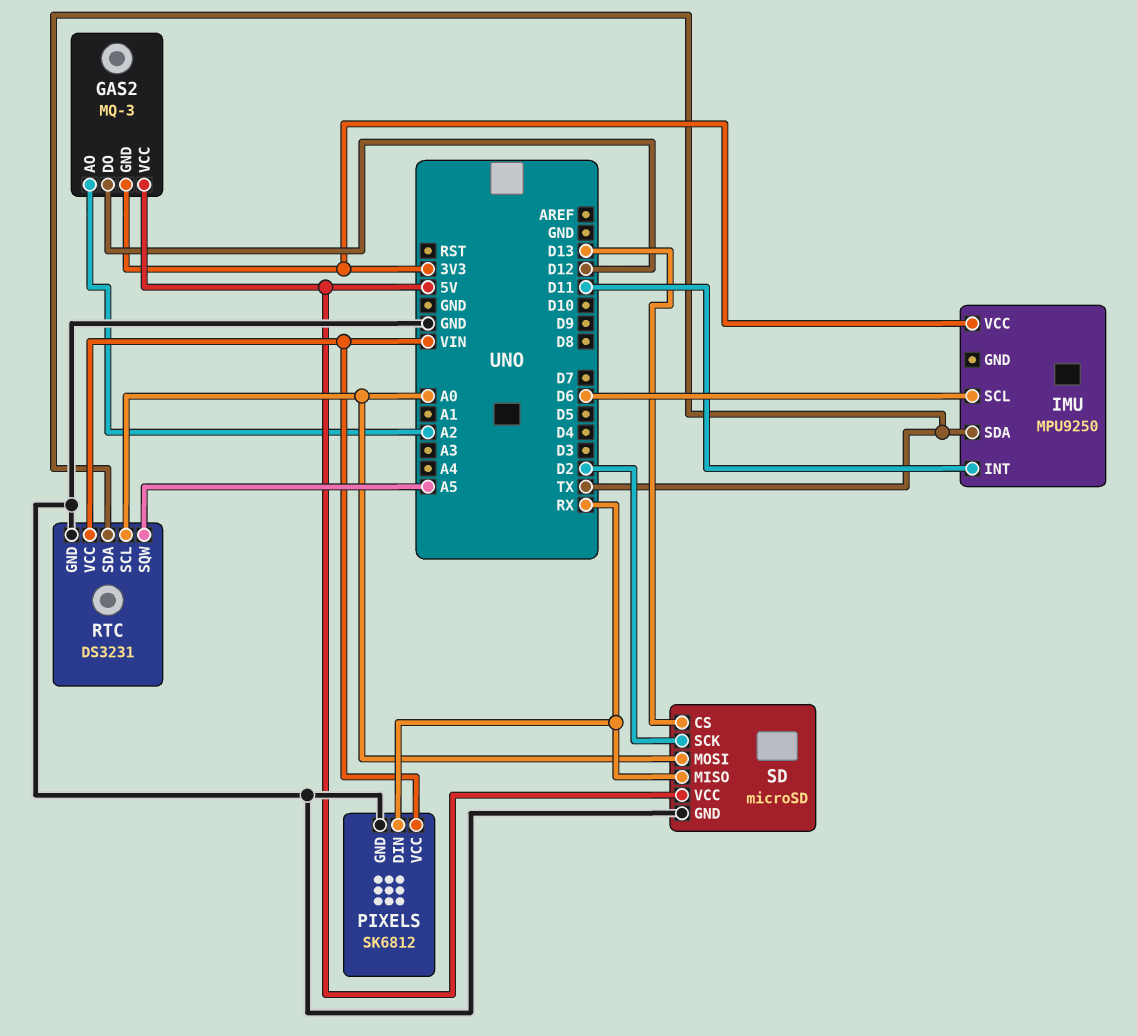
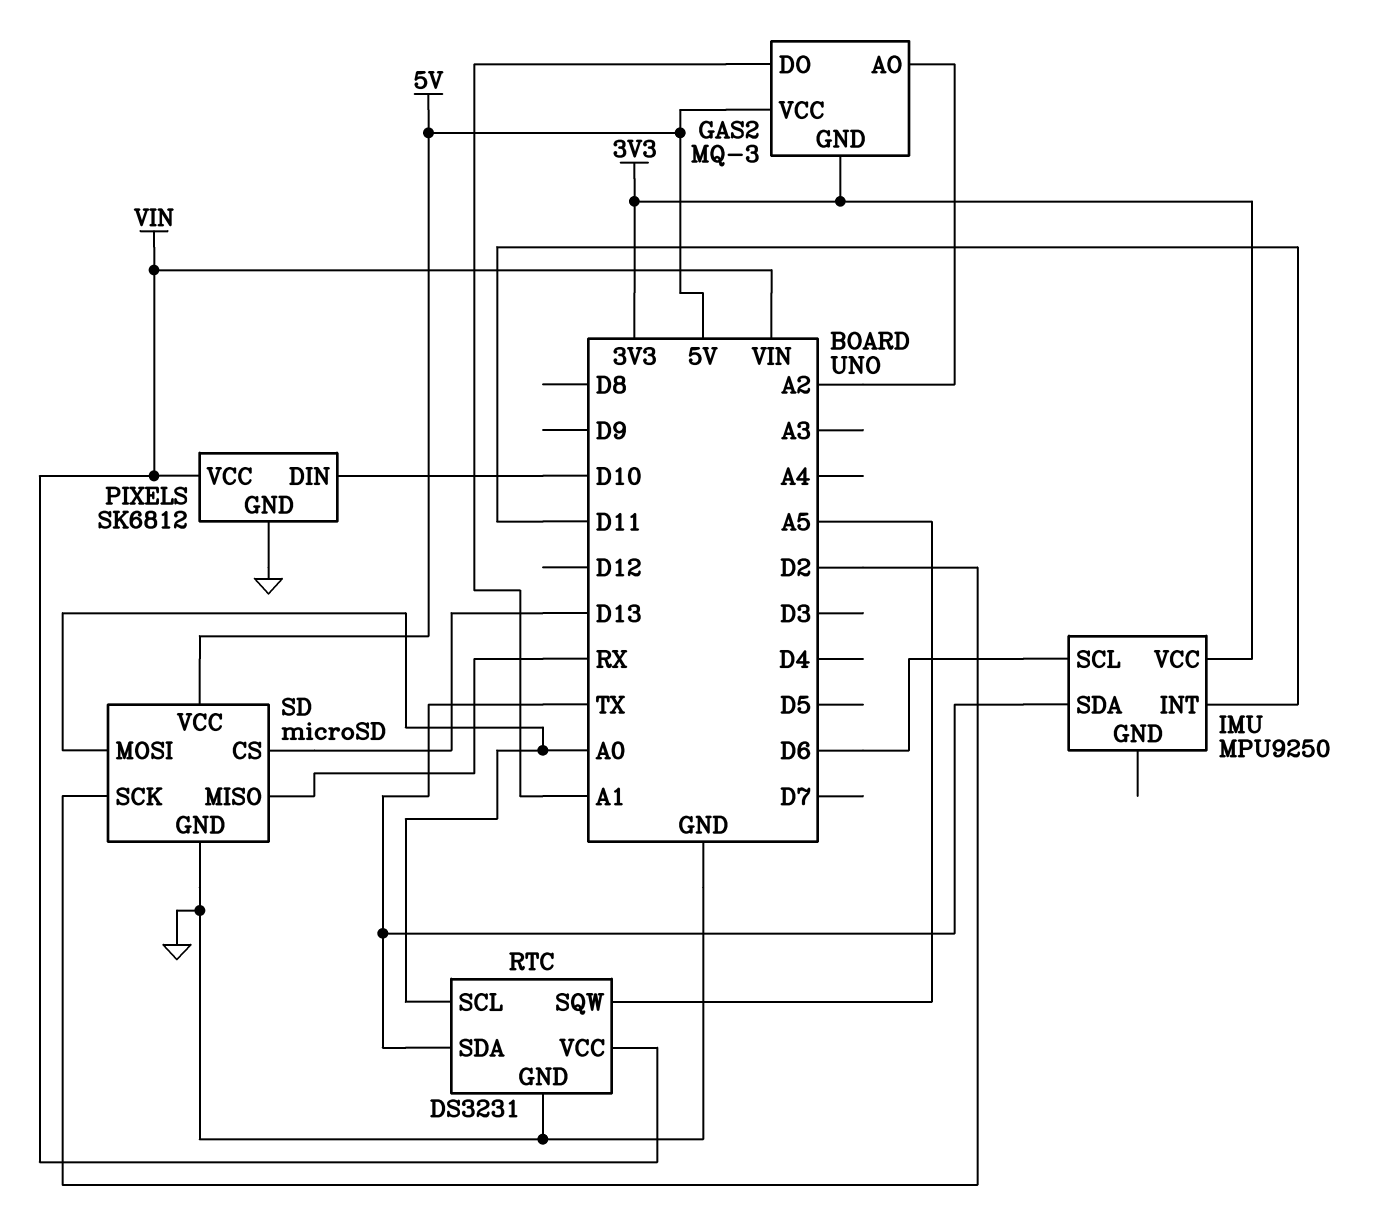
GAS2 pin DO: D12 -> A1
PIXELS pin DIN: RX -> D10

